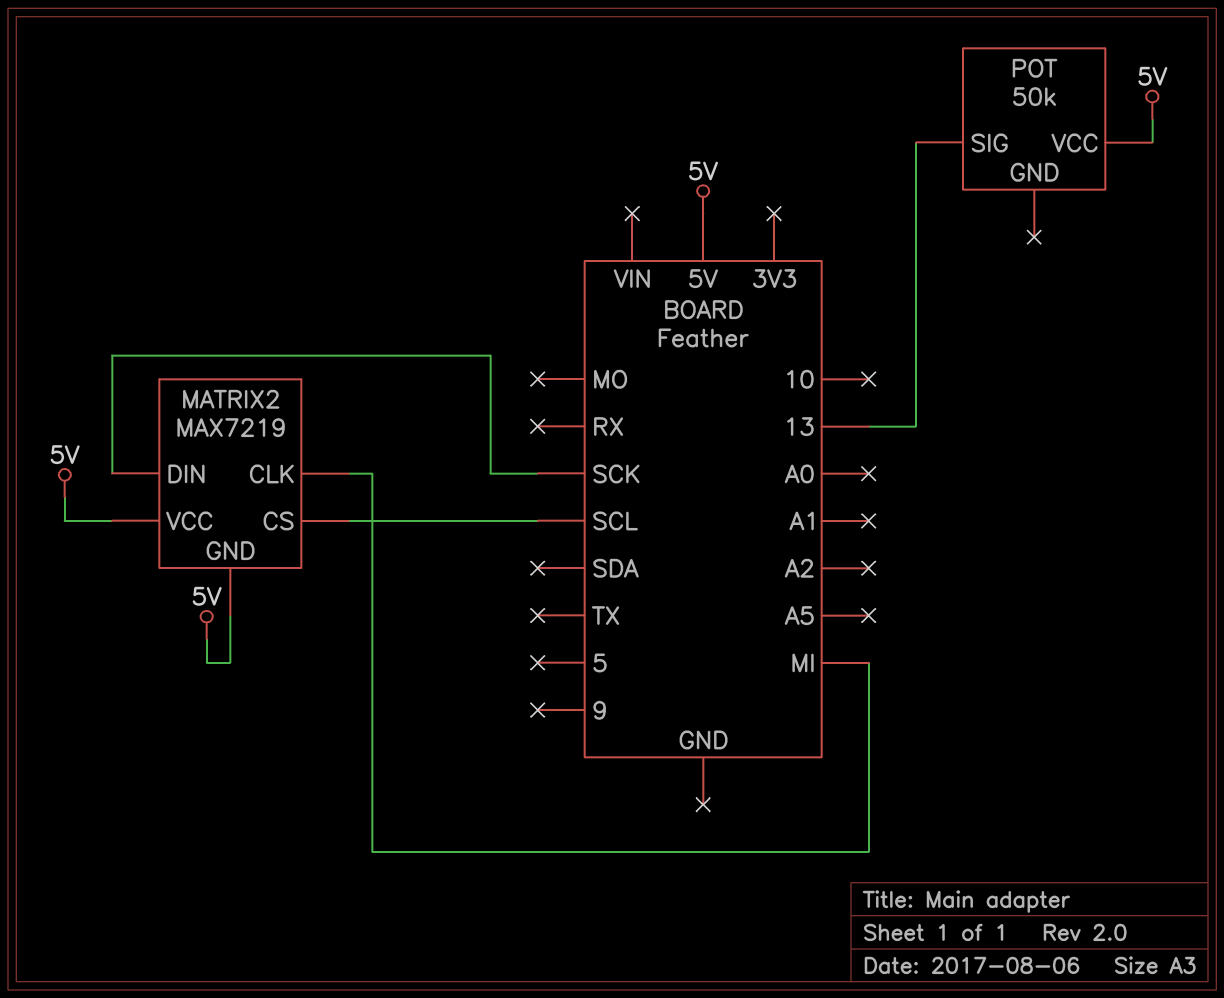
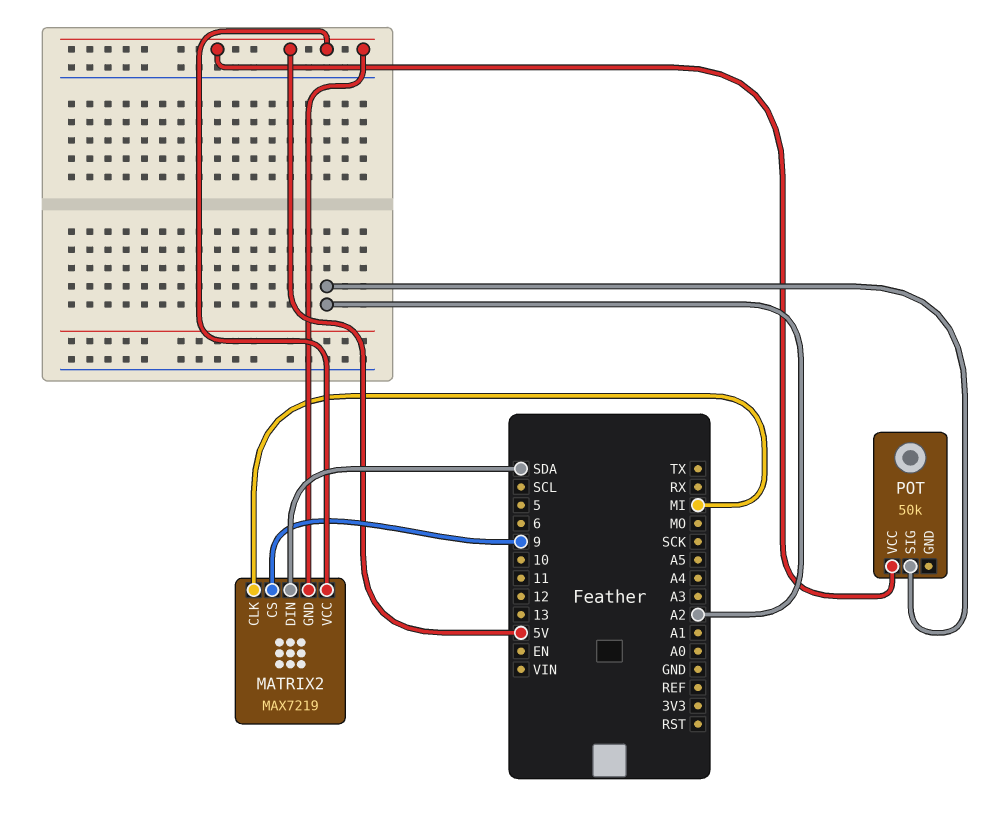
MATRIX2 pin CS: SCL -> 9
MATRIX2 pin DIN: SCK -> SDA
POT pin SIG: 13 -> A2

